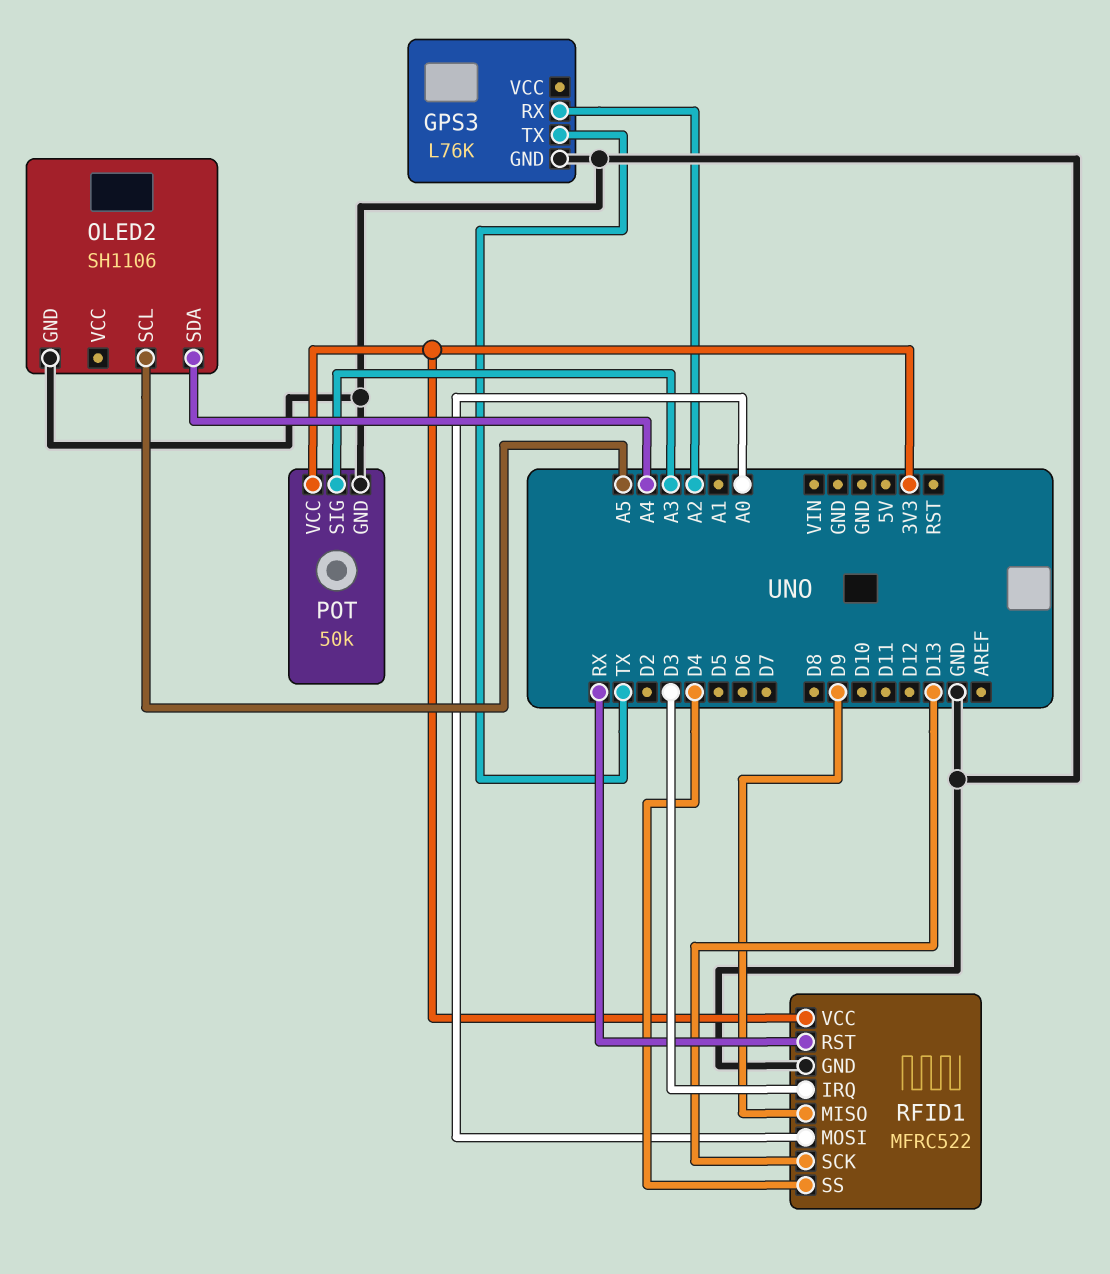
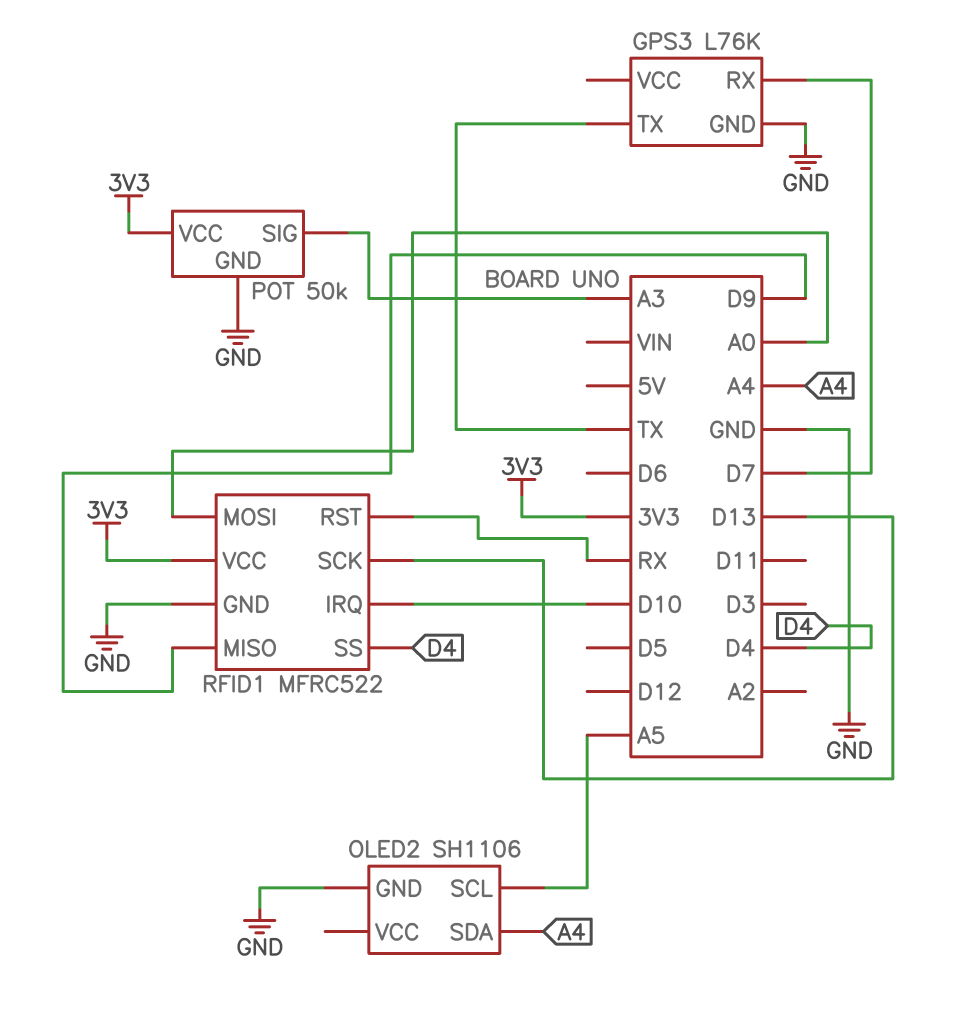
GPS3 pin RX: A2 -> D7
RFID1 pin IRQ: D3 -> D10

